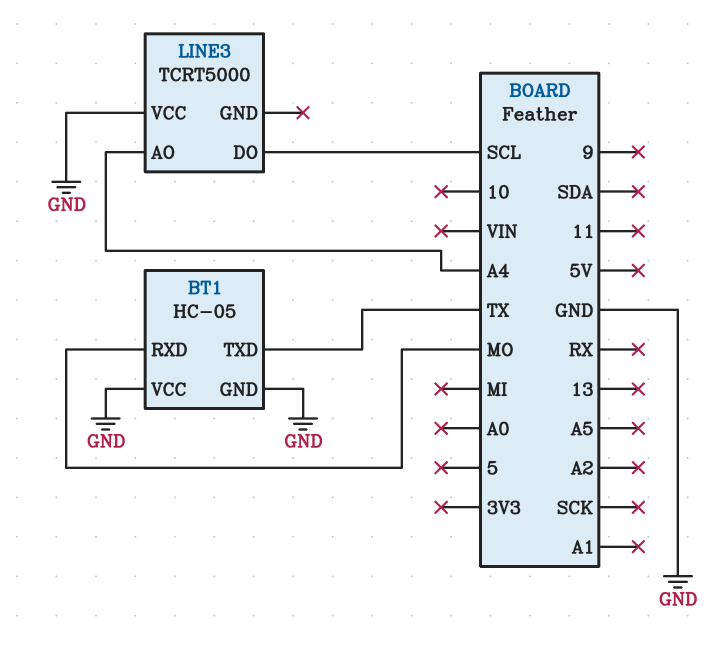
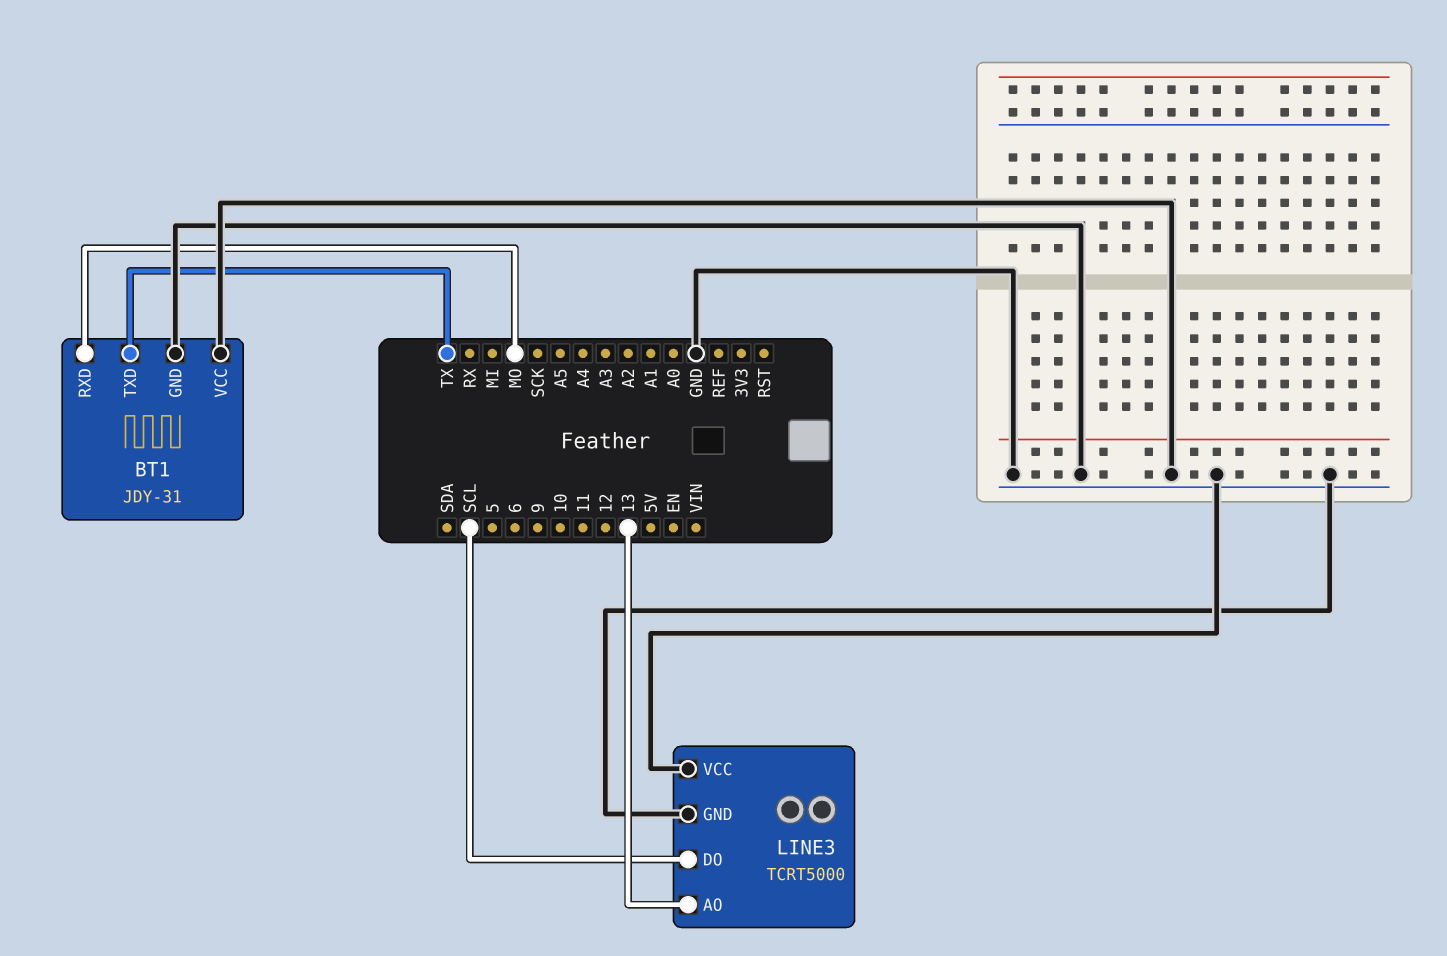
BT1: HC-05 -> JDY-31
LINE3 pin AO: A4 -> 13
LINE3 pin GND: none -> GND

